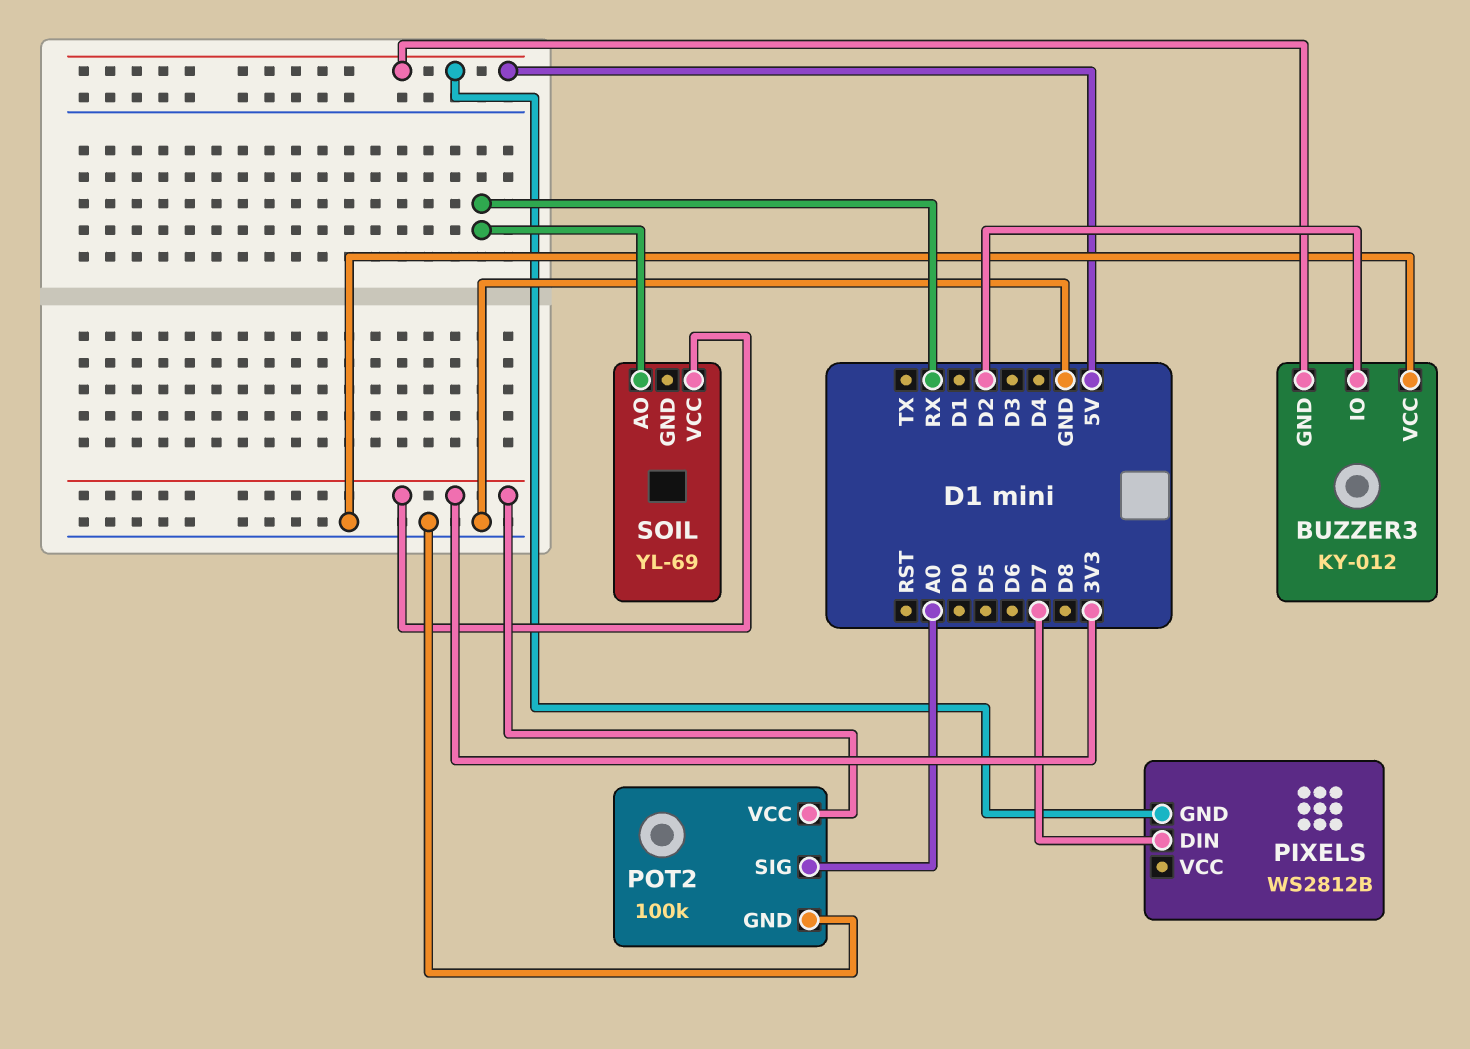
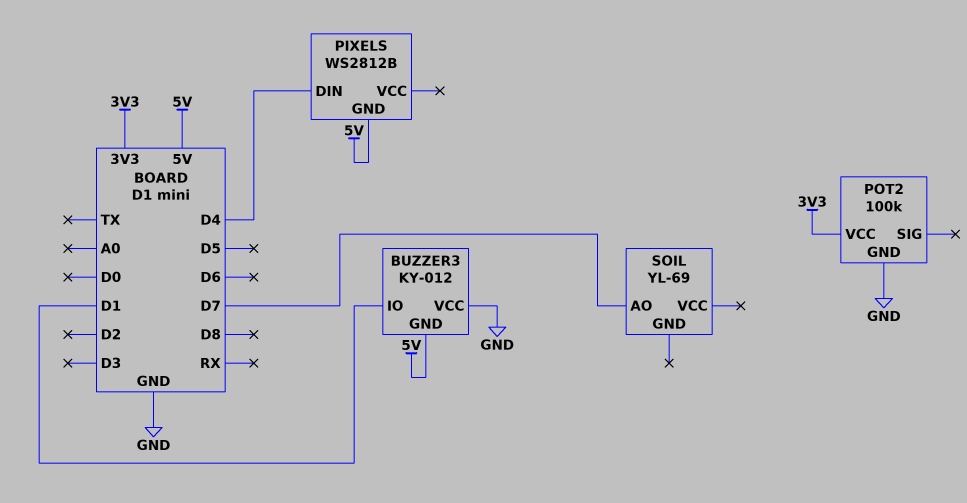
BUZZER3 pin IO: D2 -> D1
PIXELS pin DIN: D7 -> D4
POT2 pin SIG: A0 -> none
SOIL pin AO: RX -> D7
SOIL pin VCC: 3V3 -> none

